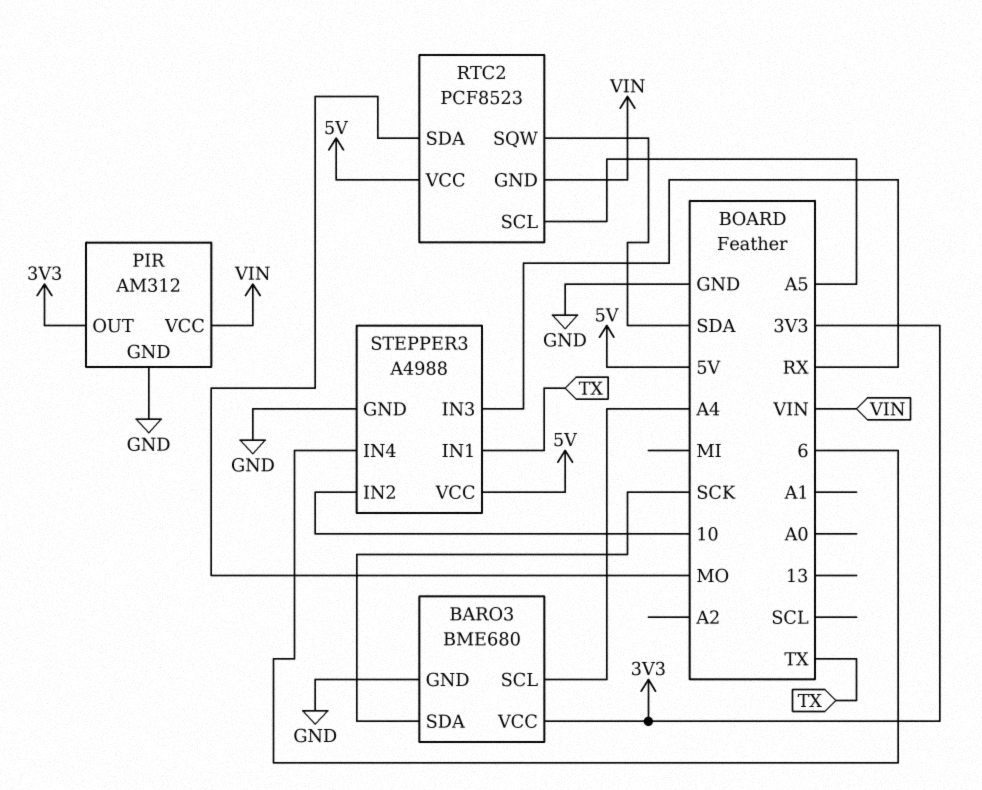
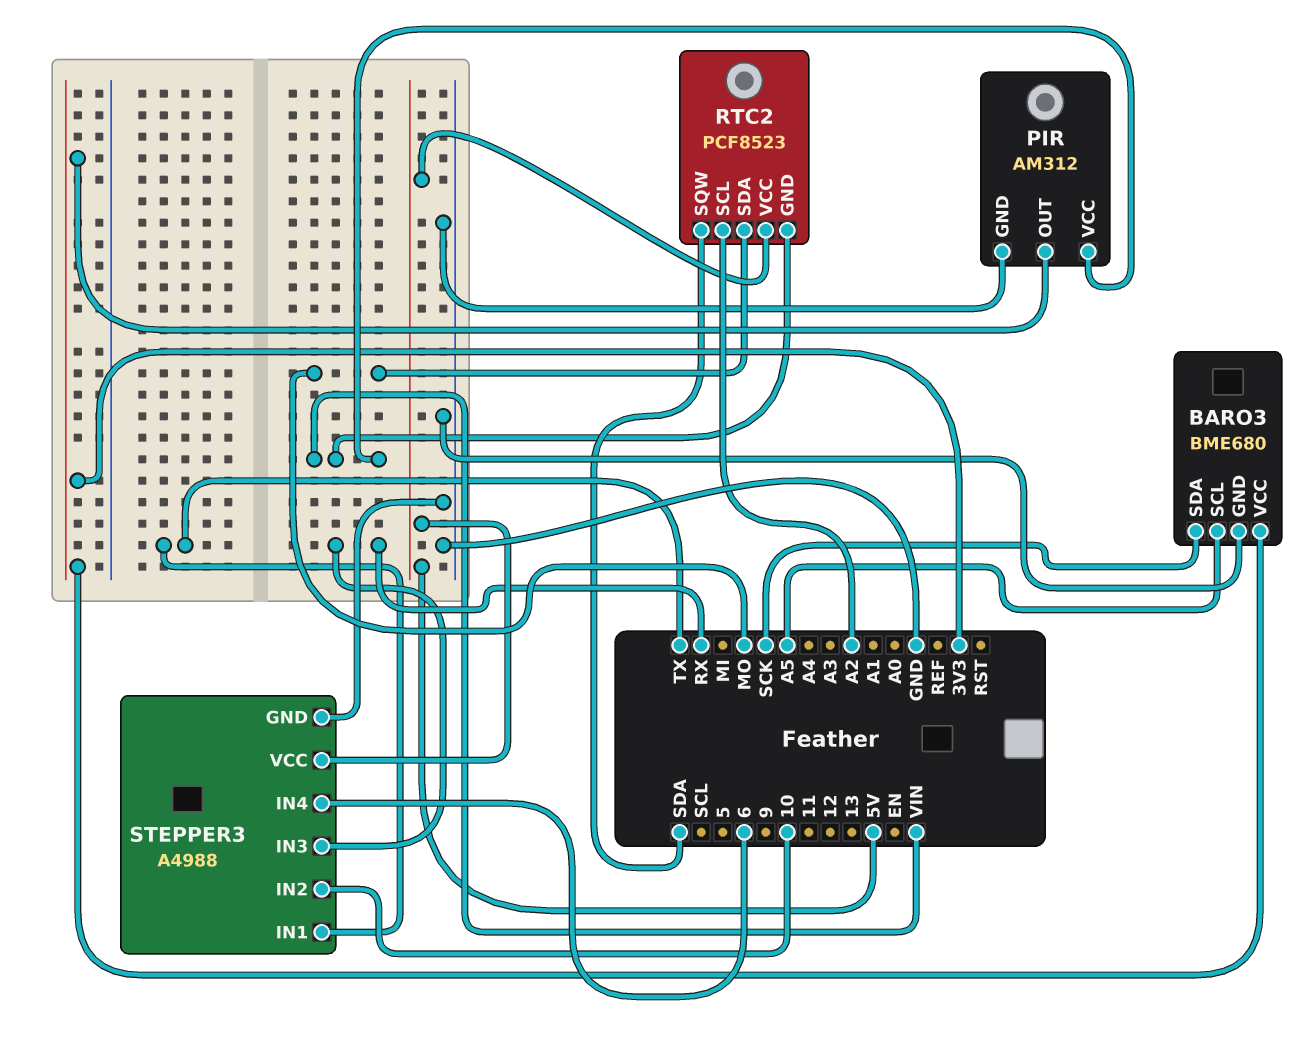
BARO3 pin SCL: A4 -> A5
RTC2 pin SCL: A5 -> A2

